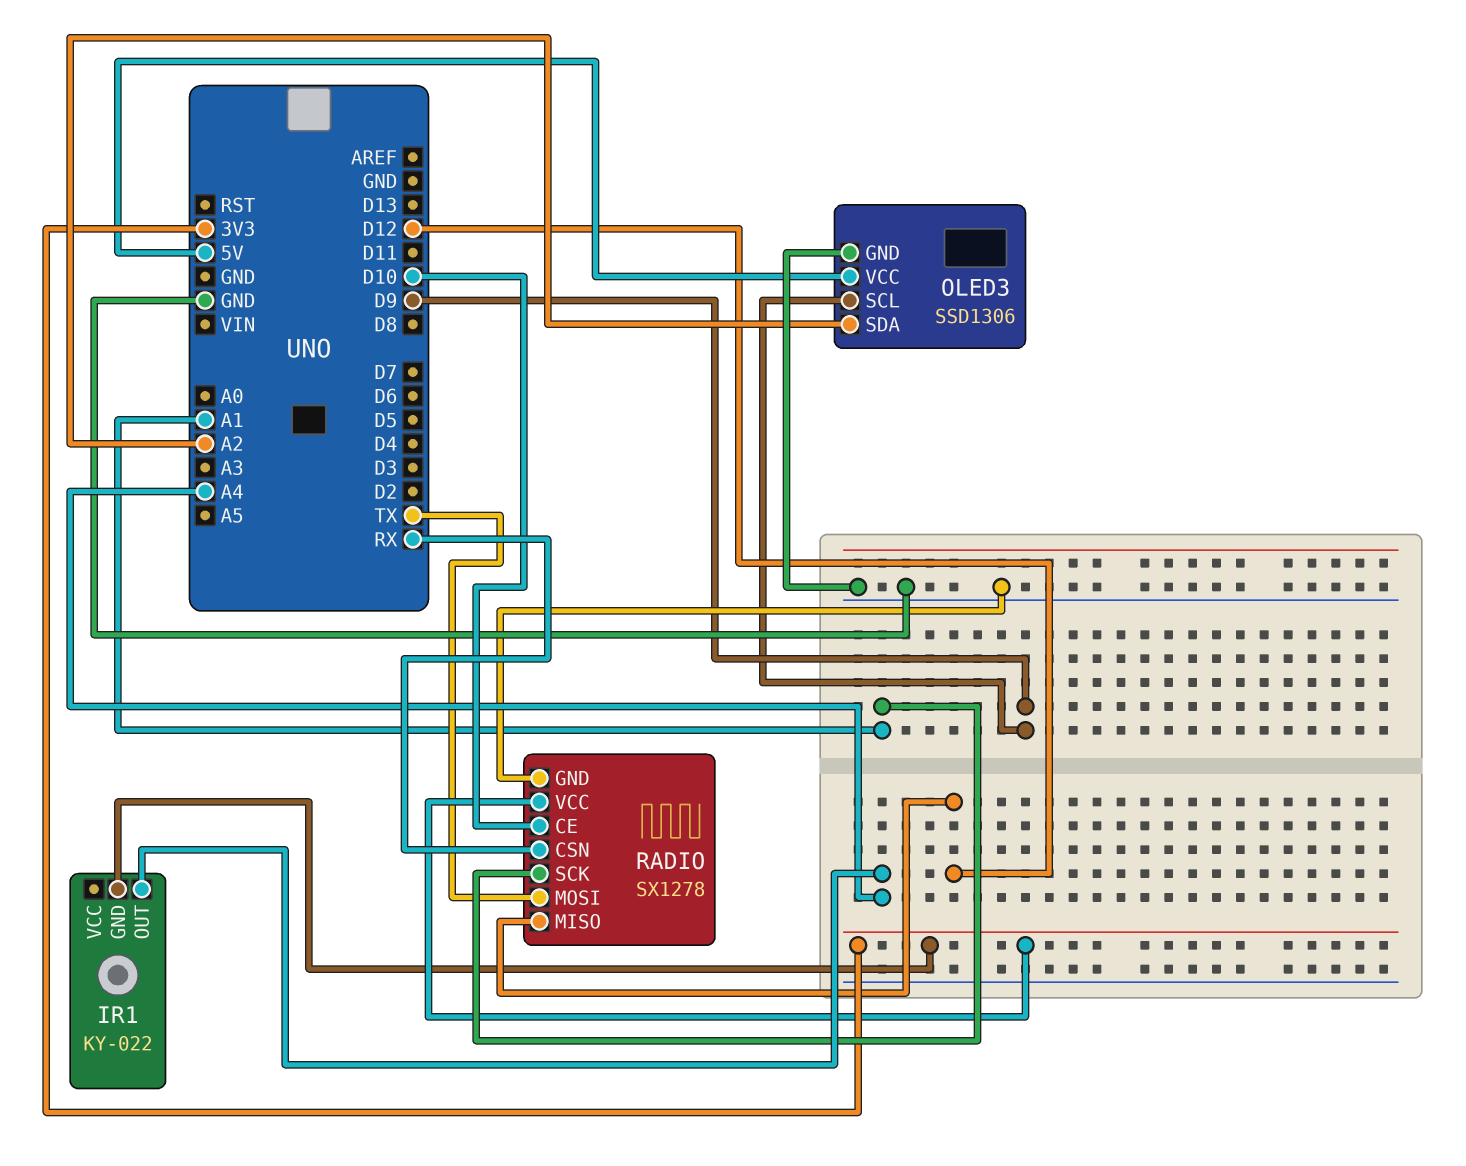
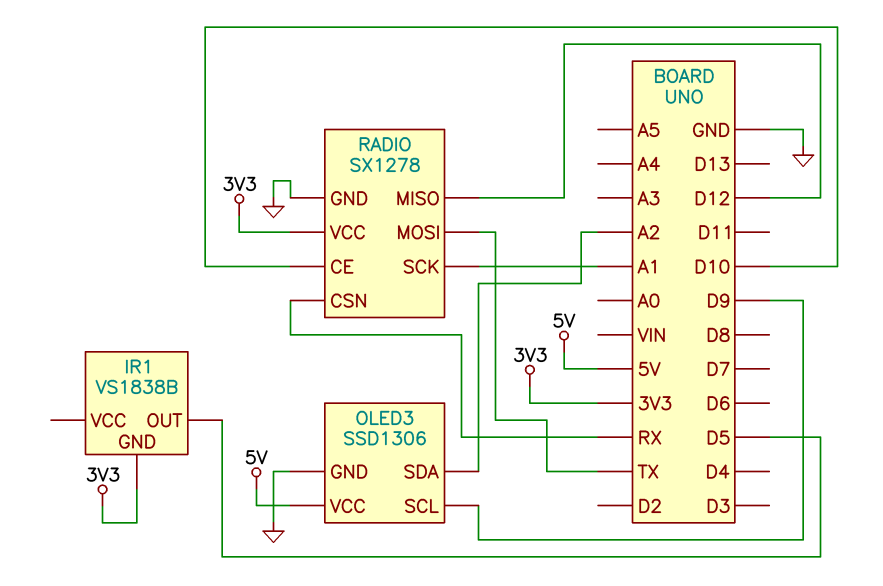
IR1: KY-022 -> VS1838B
IR1 pin OUT: A4 -> D5

